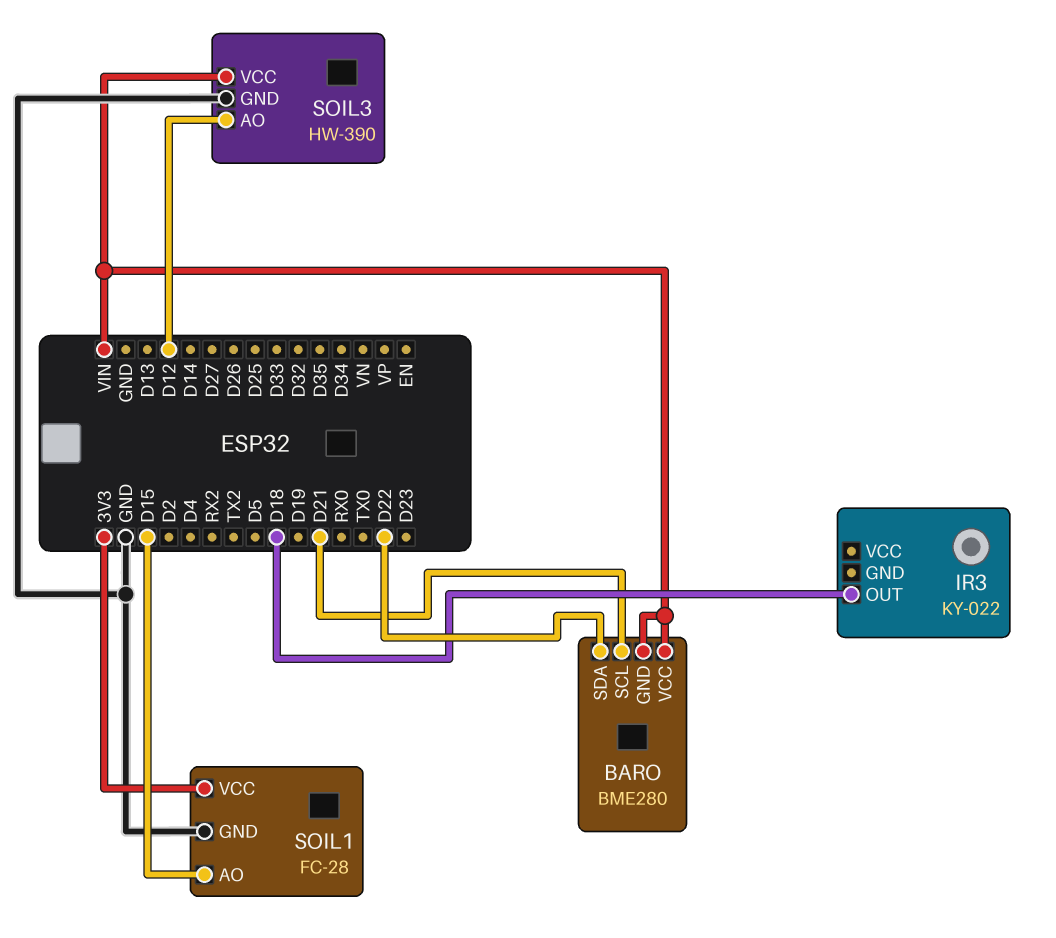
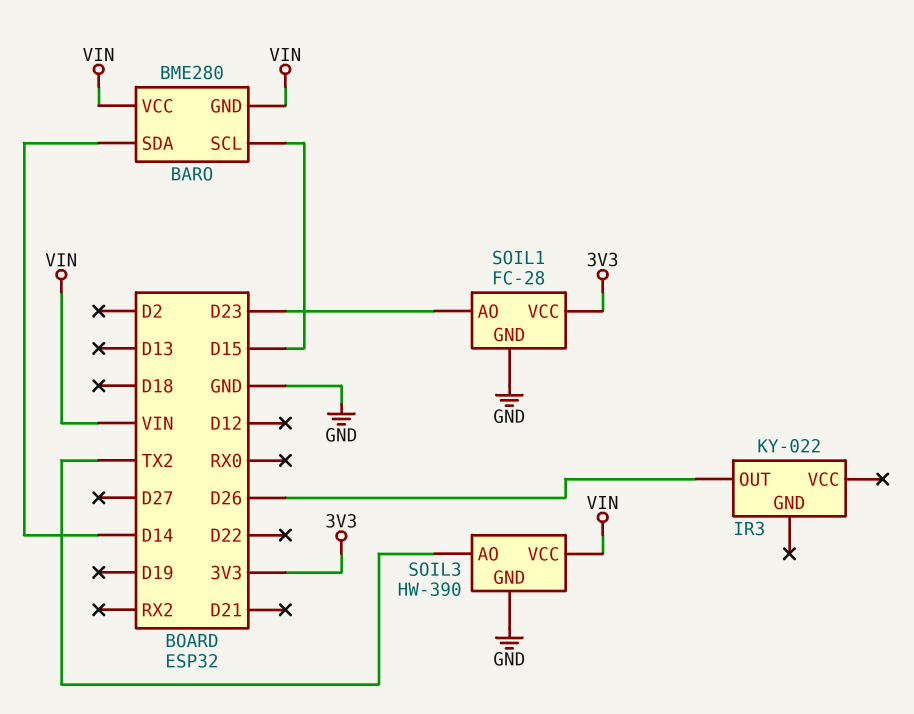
BARO pin SCL: D21 -> D15
BARO pin SDA: D22 -> D14
IR3 pin OUT: D18 -> D26
SOIL1 pin AO: D15 -> D23
SOIL3 pin AO: D12 -> TX2

